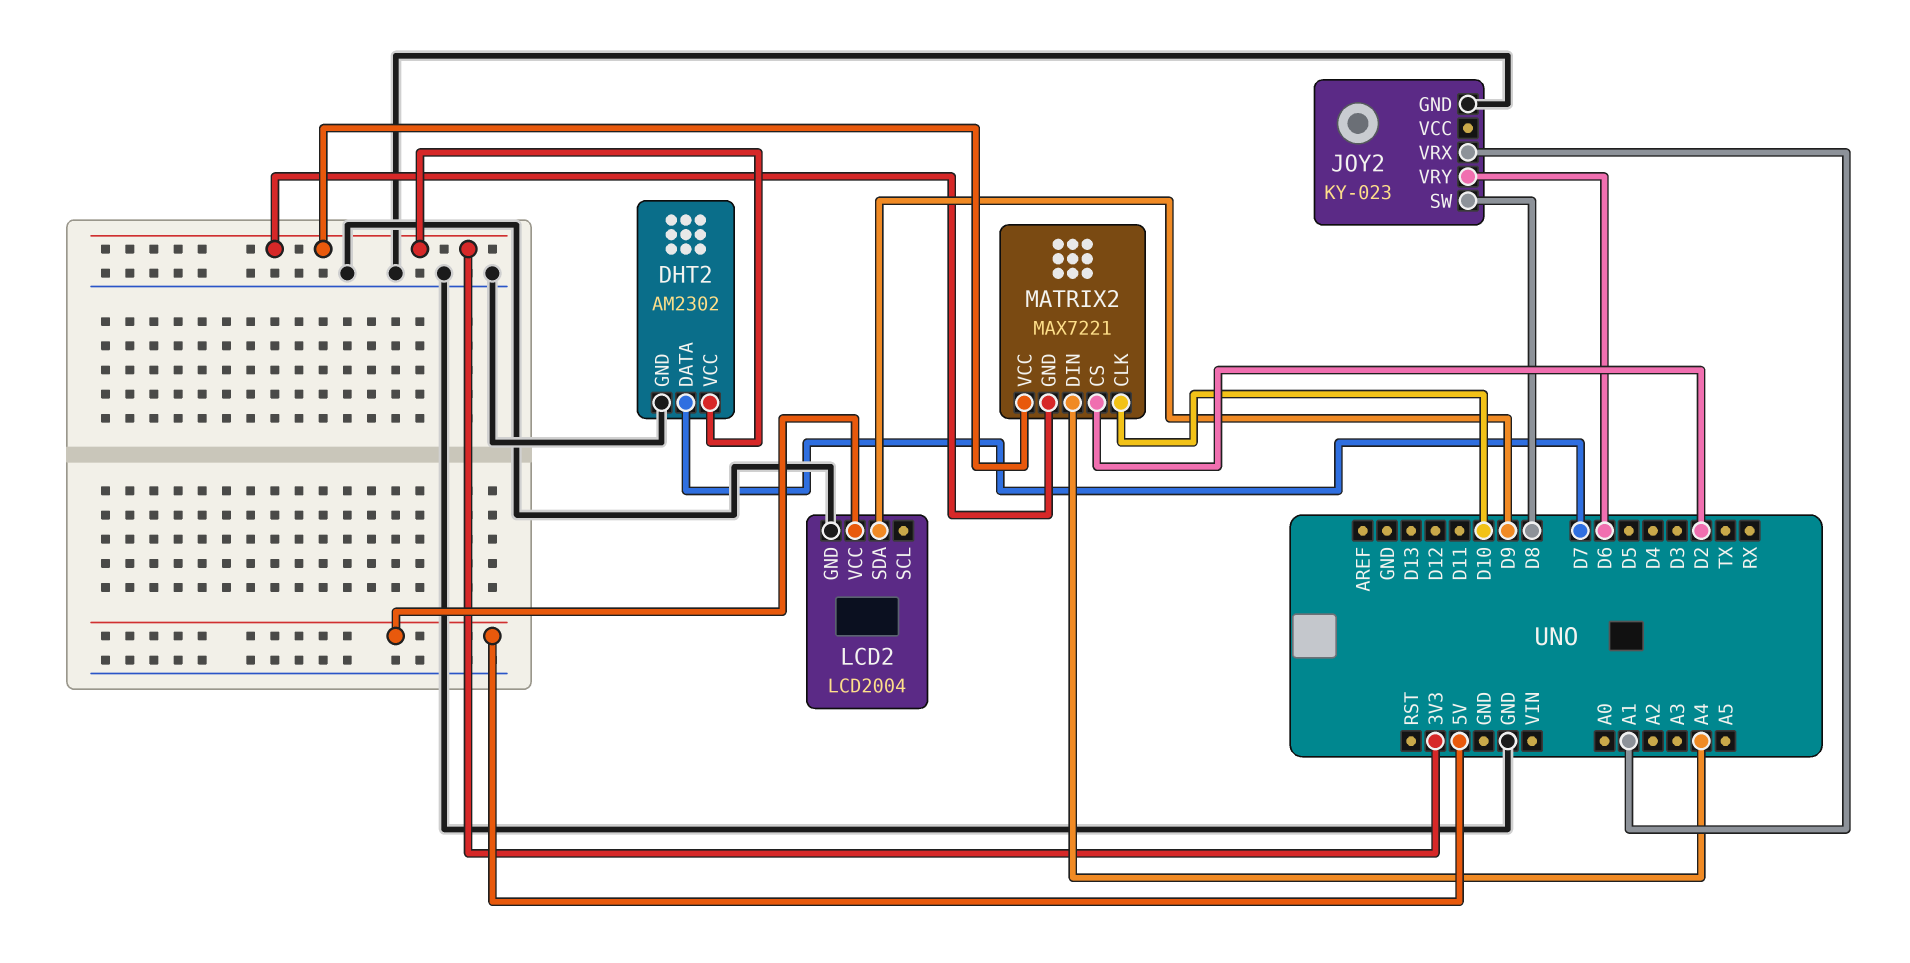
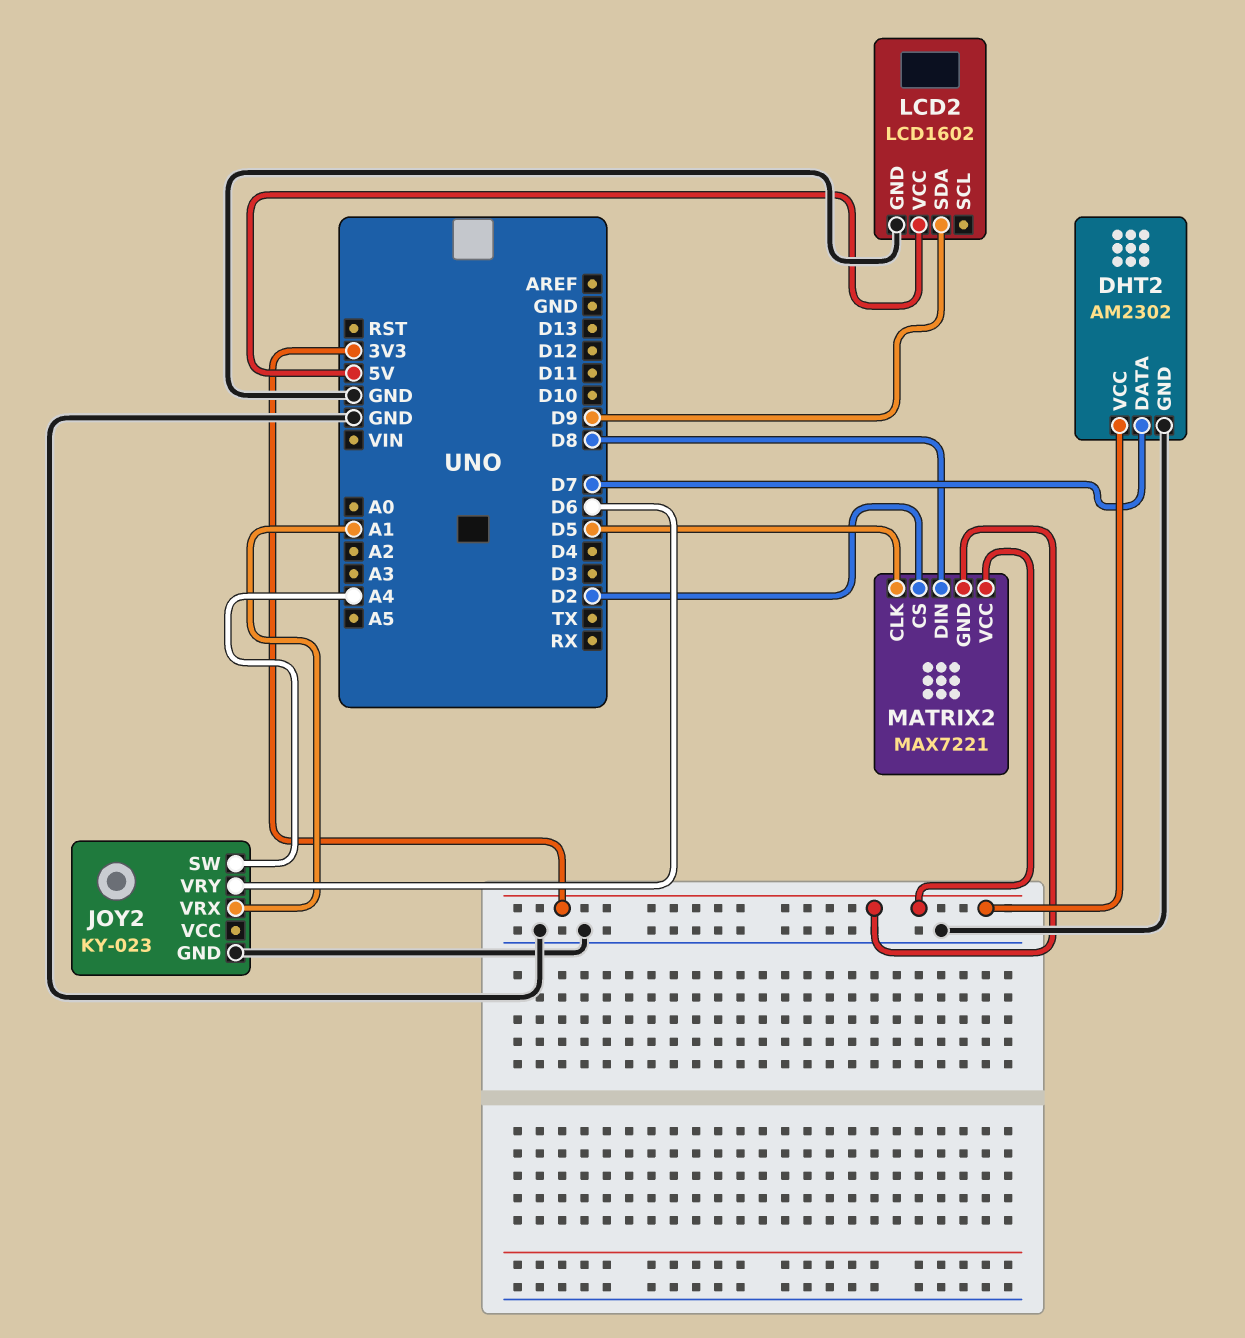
JOY2 pin SW: D8 -> A4
LCD2: LCD2004 -> LCD1602
MATRIX2 pin CLK: D10 -> D5
MATRIX2 pin DIN: A4 -> D8

